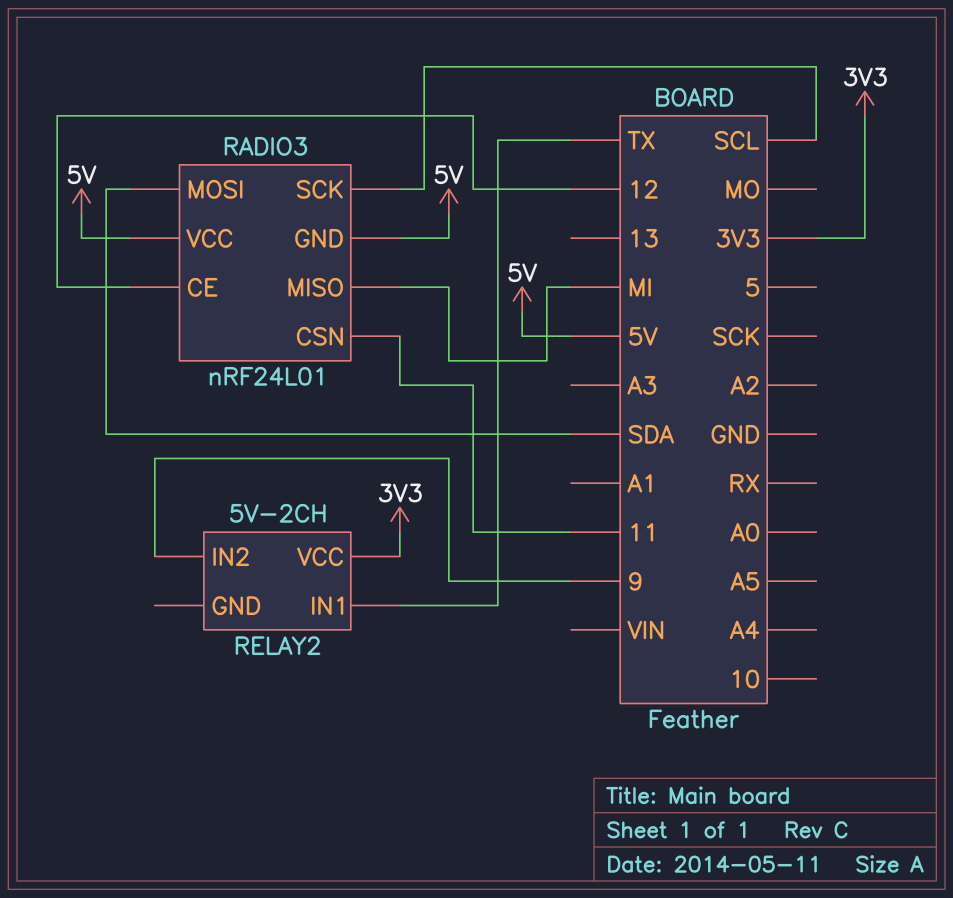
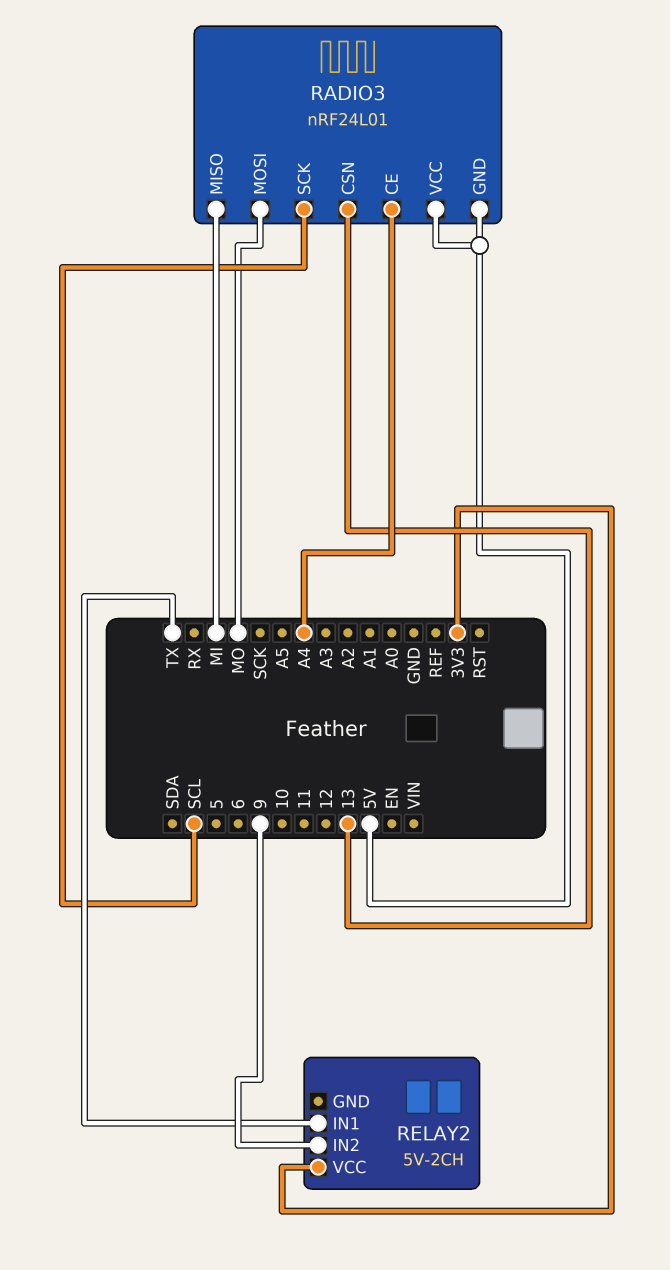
RADIO3 pin CE: 12 -> A4
RADIO3 pin CSN: 11 -> 13
RADIO3 pin MOSI: SDA -> MO

